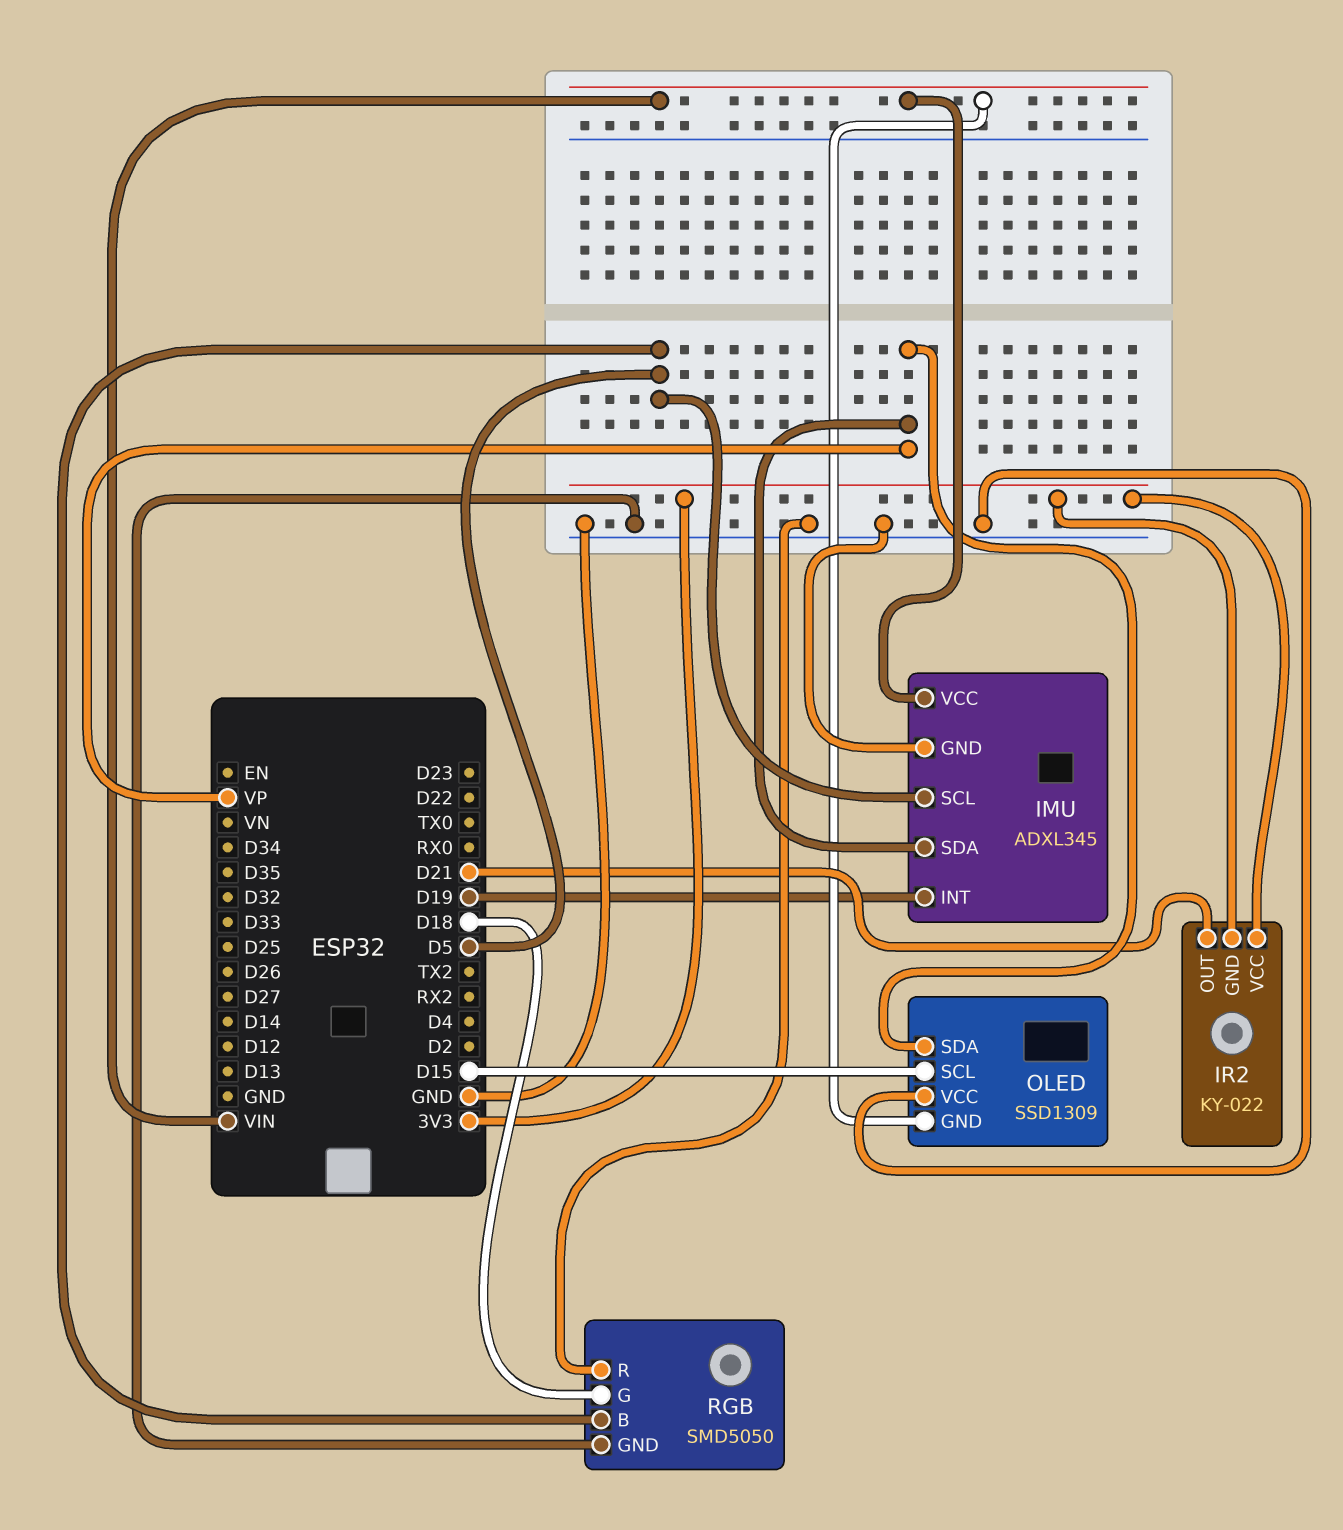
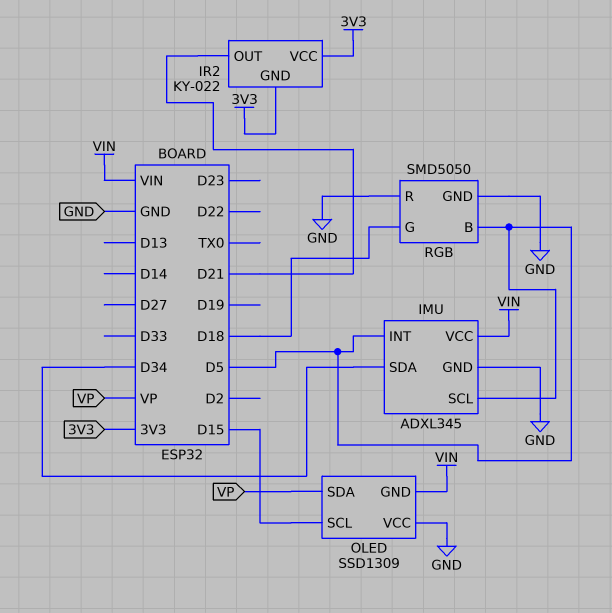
IMU pin INT: D19 -> D5
IMU pin SDA: VP -> D34

